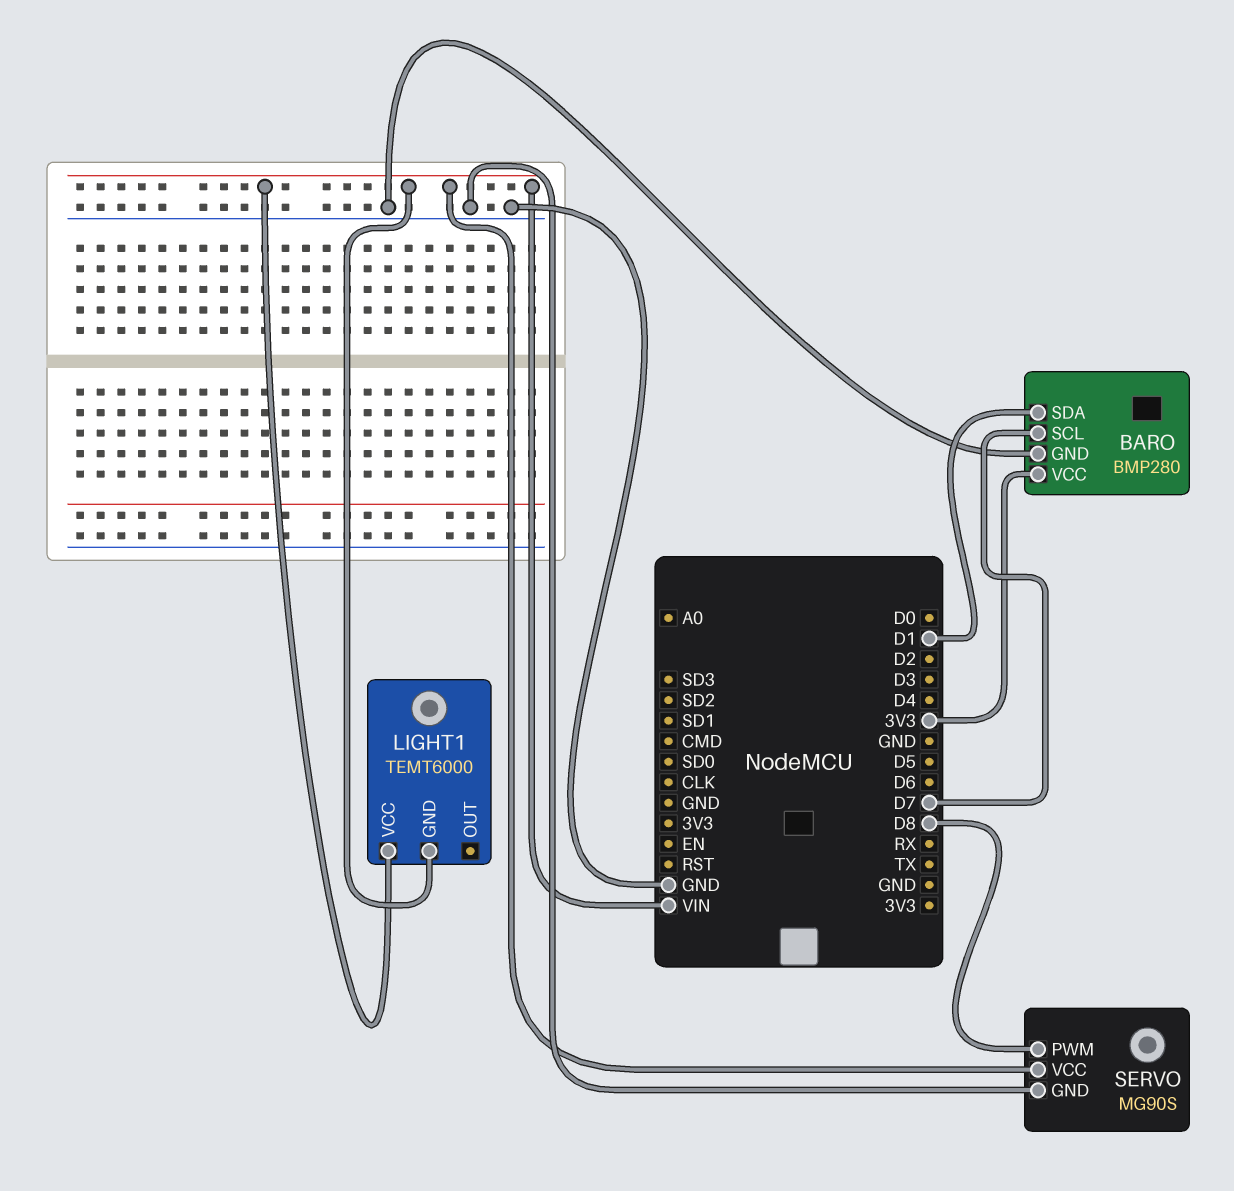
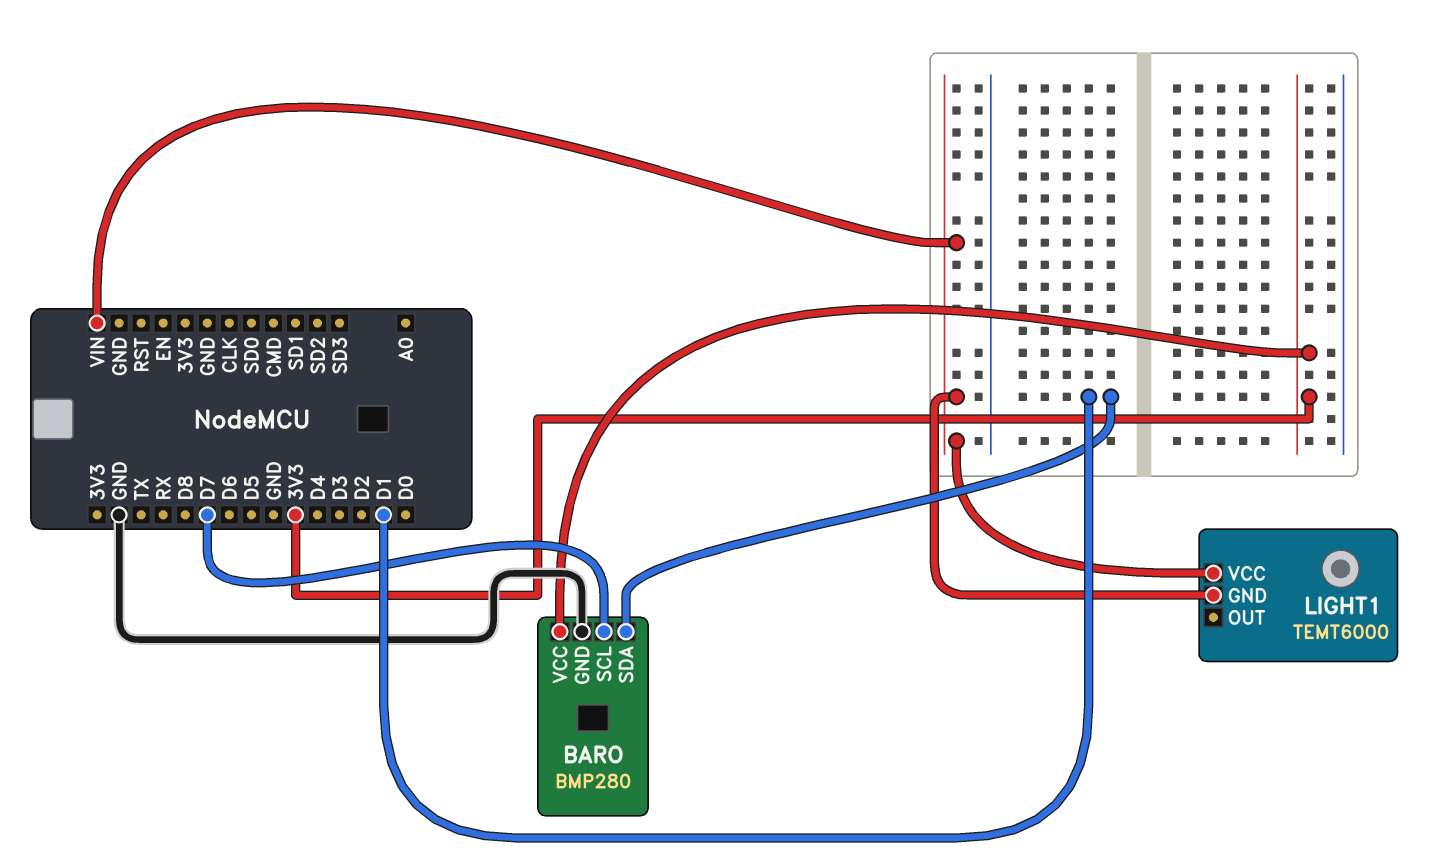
SERVO: MG90S -> none
SERVO pin GND: GND -> none
SERVO pin PWM: D8 -> none
SERVO pin VCC: VIN -> none

